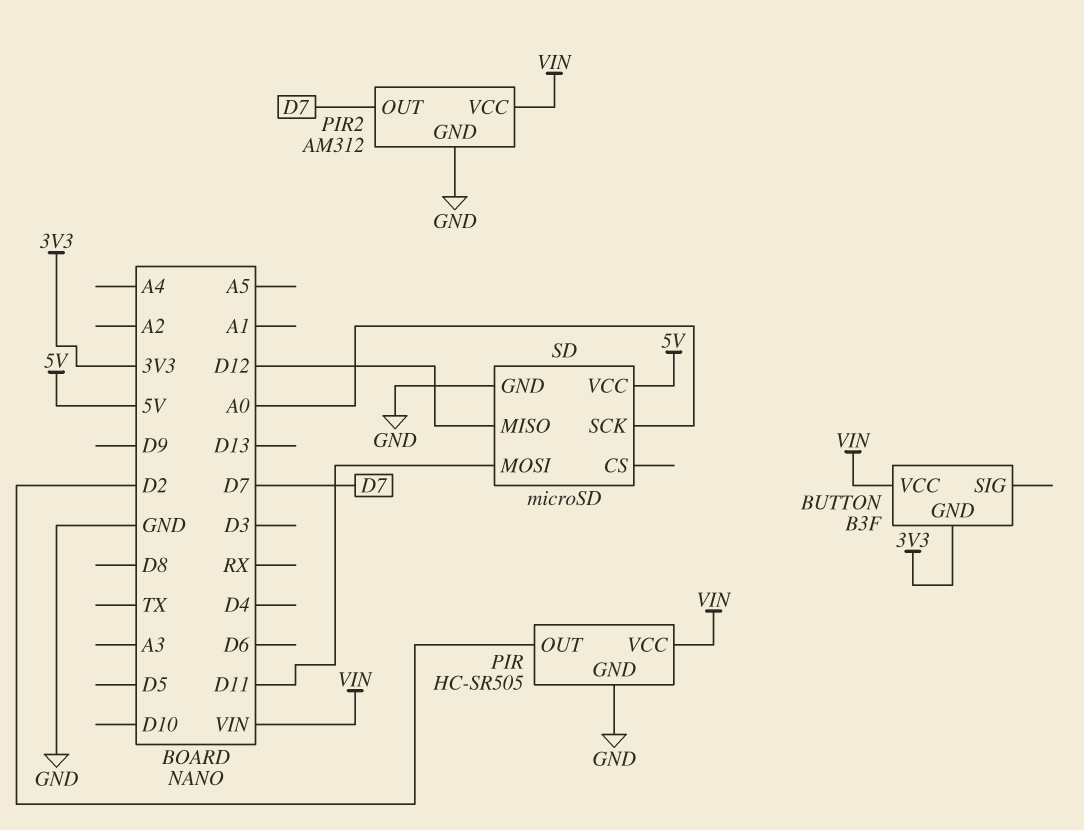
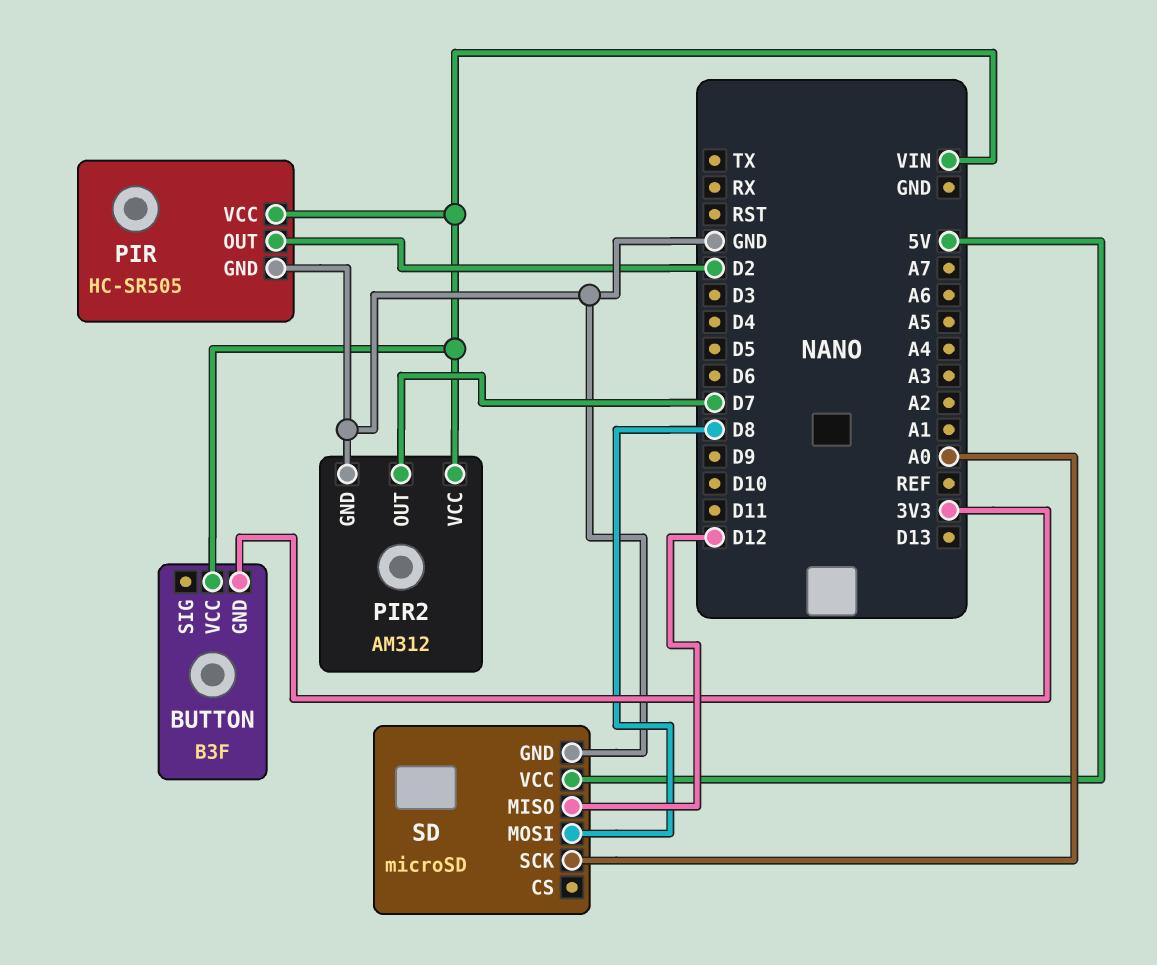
SD pin MOSI: D11 -> D8

